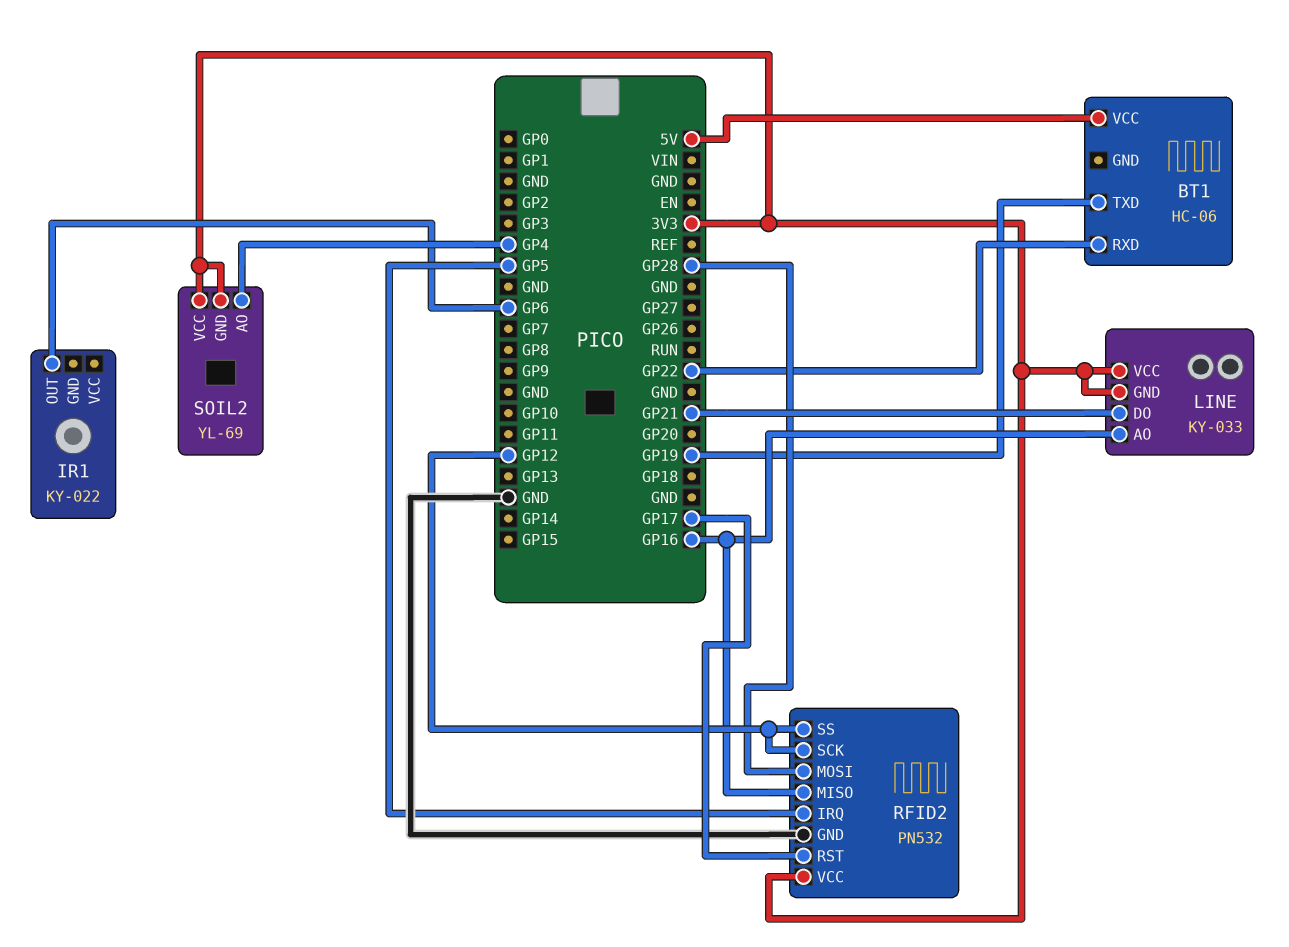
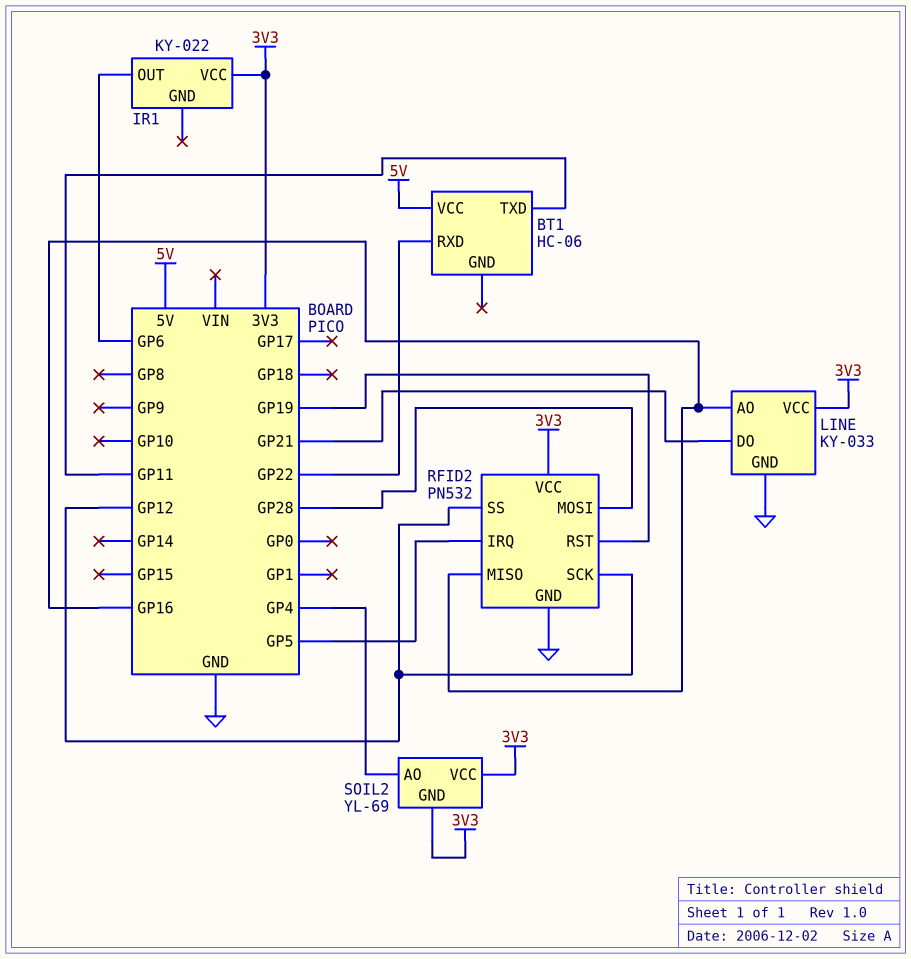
BT1 pin TXD: GP19 -> GP11
IR1 pin VCC: none -> 3V3
LINE pin GND: 3V3 -> GND
RFID2 pin RST: GP17 -> GP19

